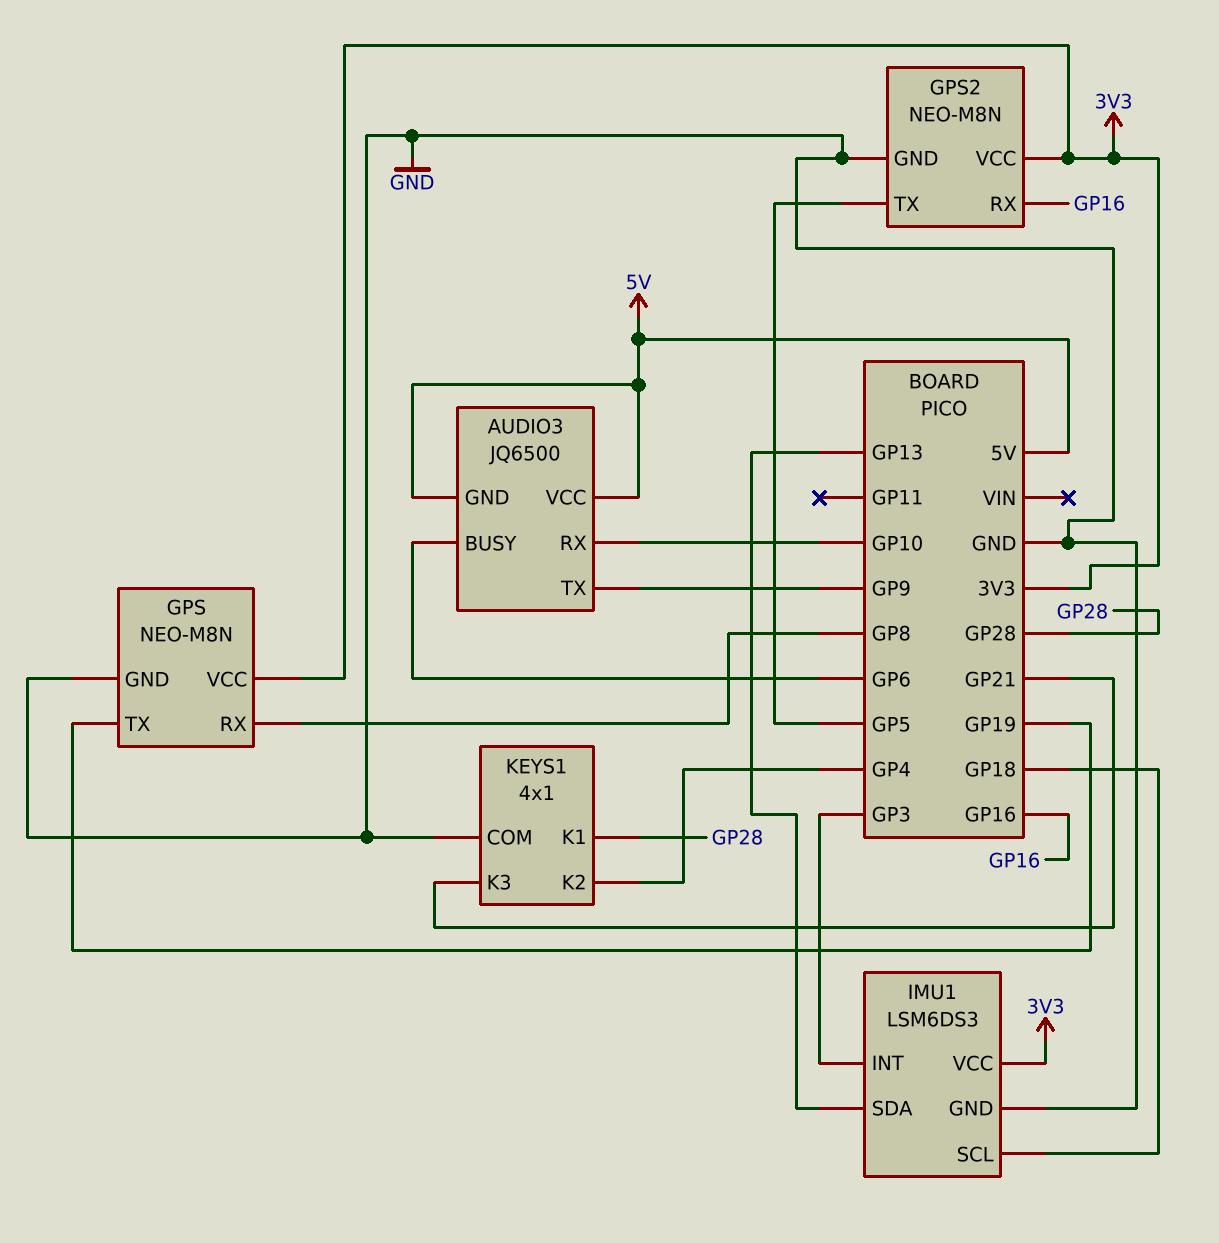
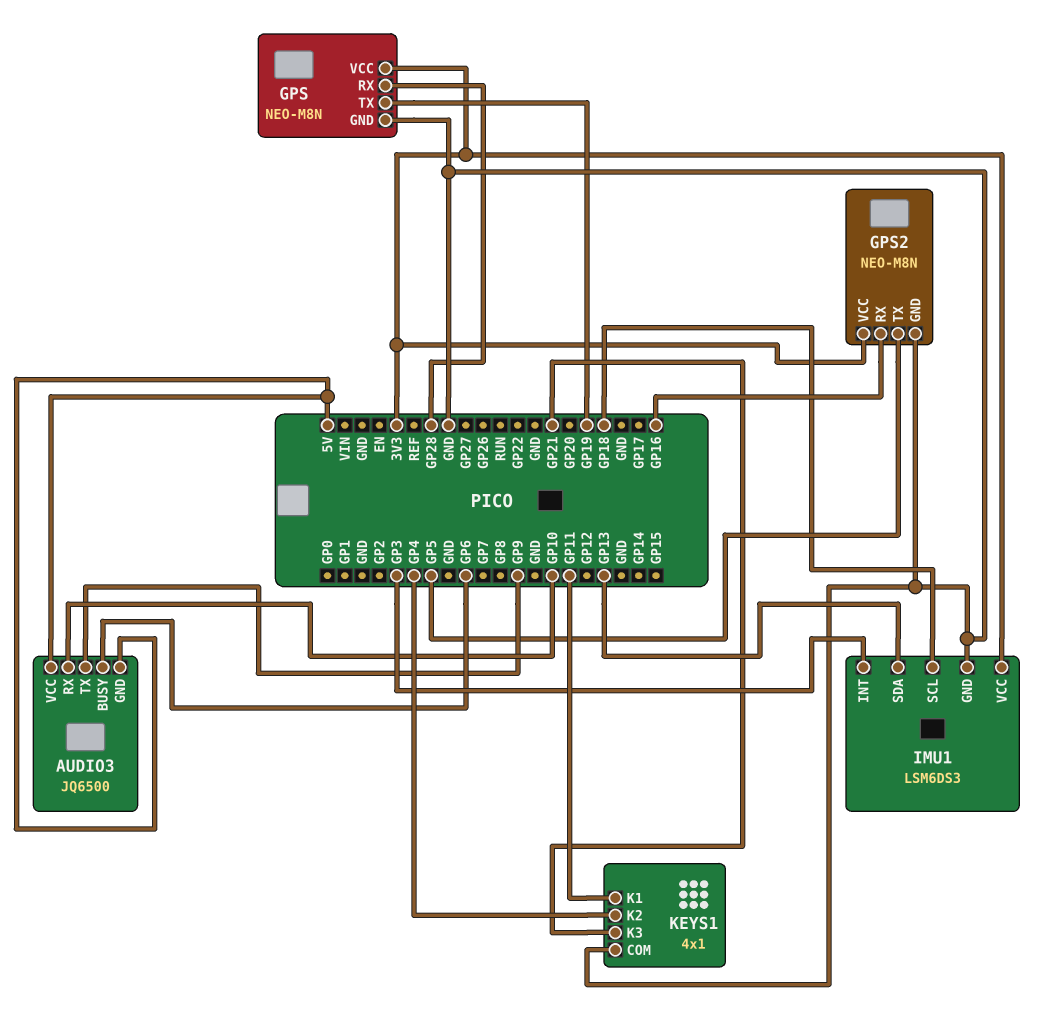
GPS pin RX: GP8 -> GP28
KEYS1 pin K1: GP28 -> GP11

